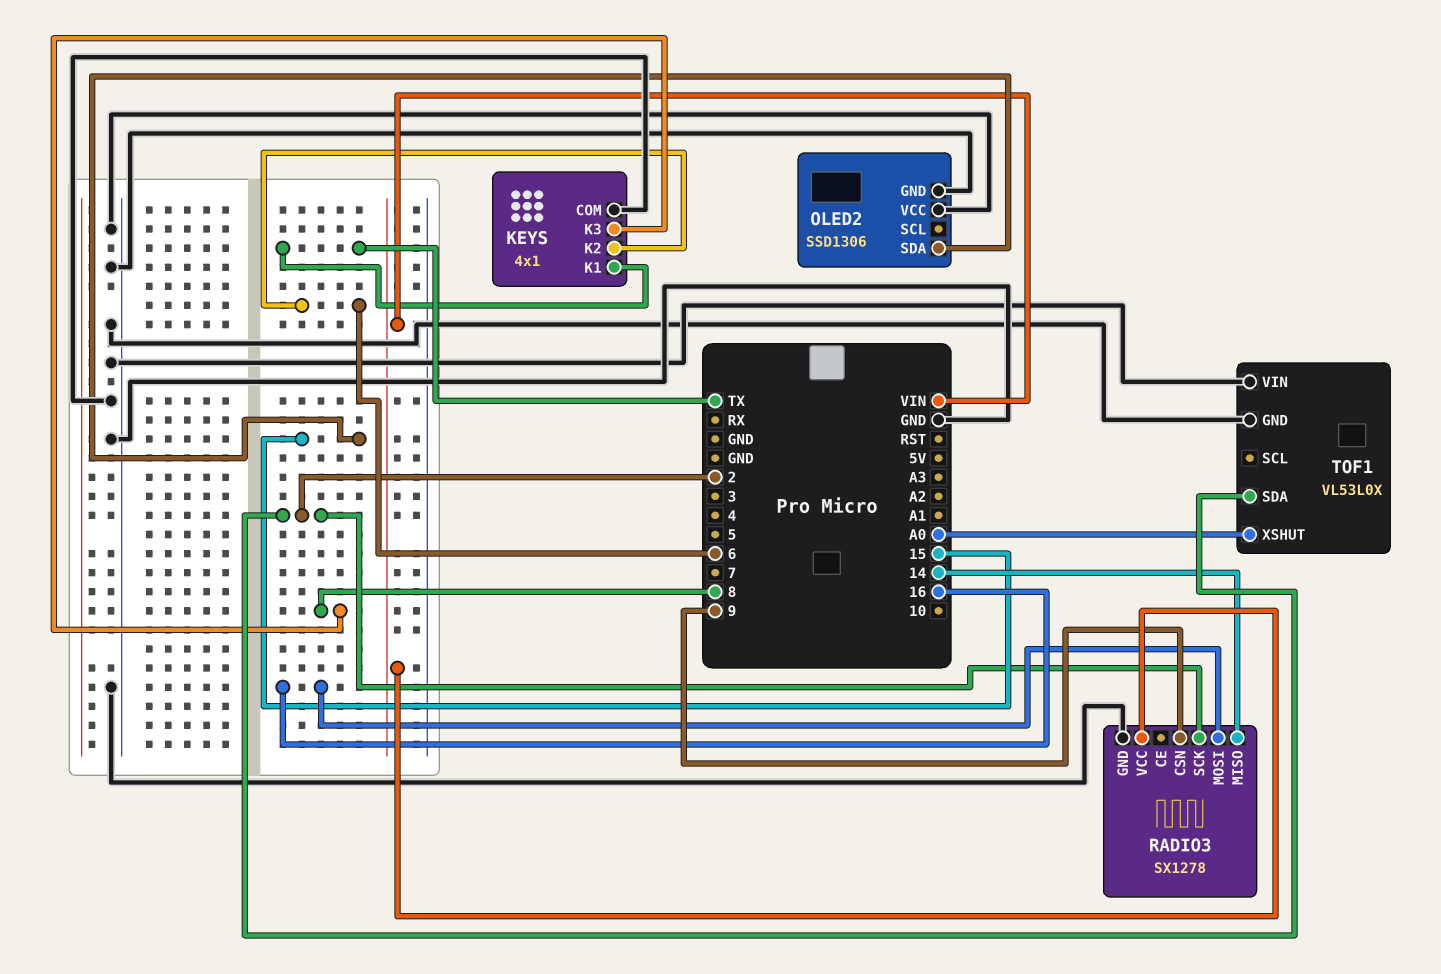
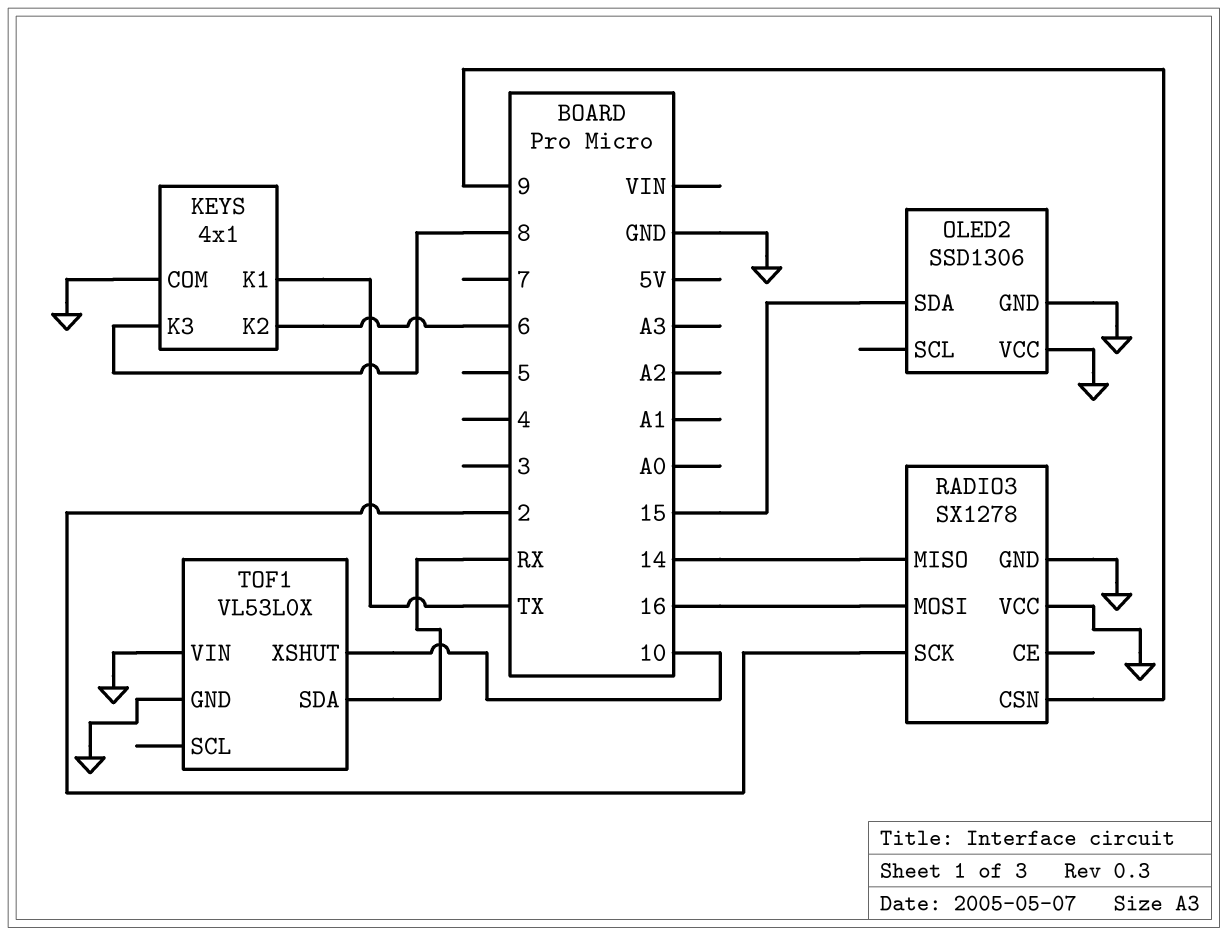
RADIO3 pin VCC: VIN -> GND
TOF1 pin SDA: 2 -> RX
TOF1 pin XSHUT: A0 -> 10

